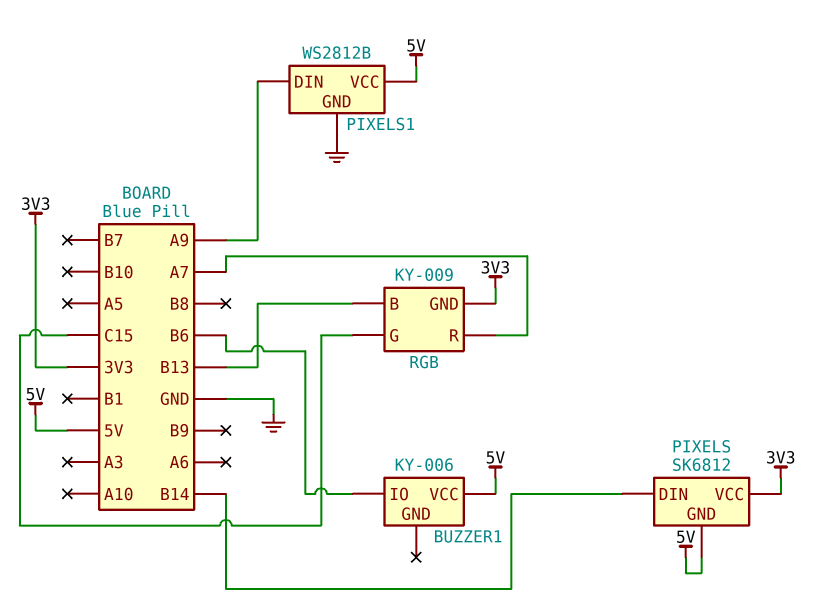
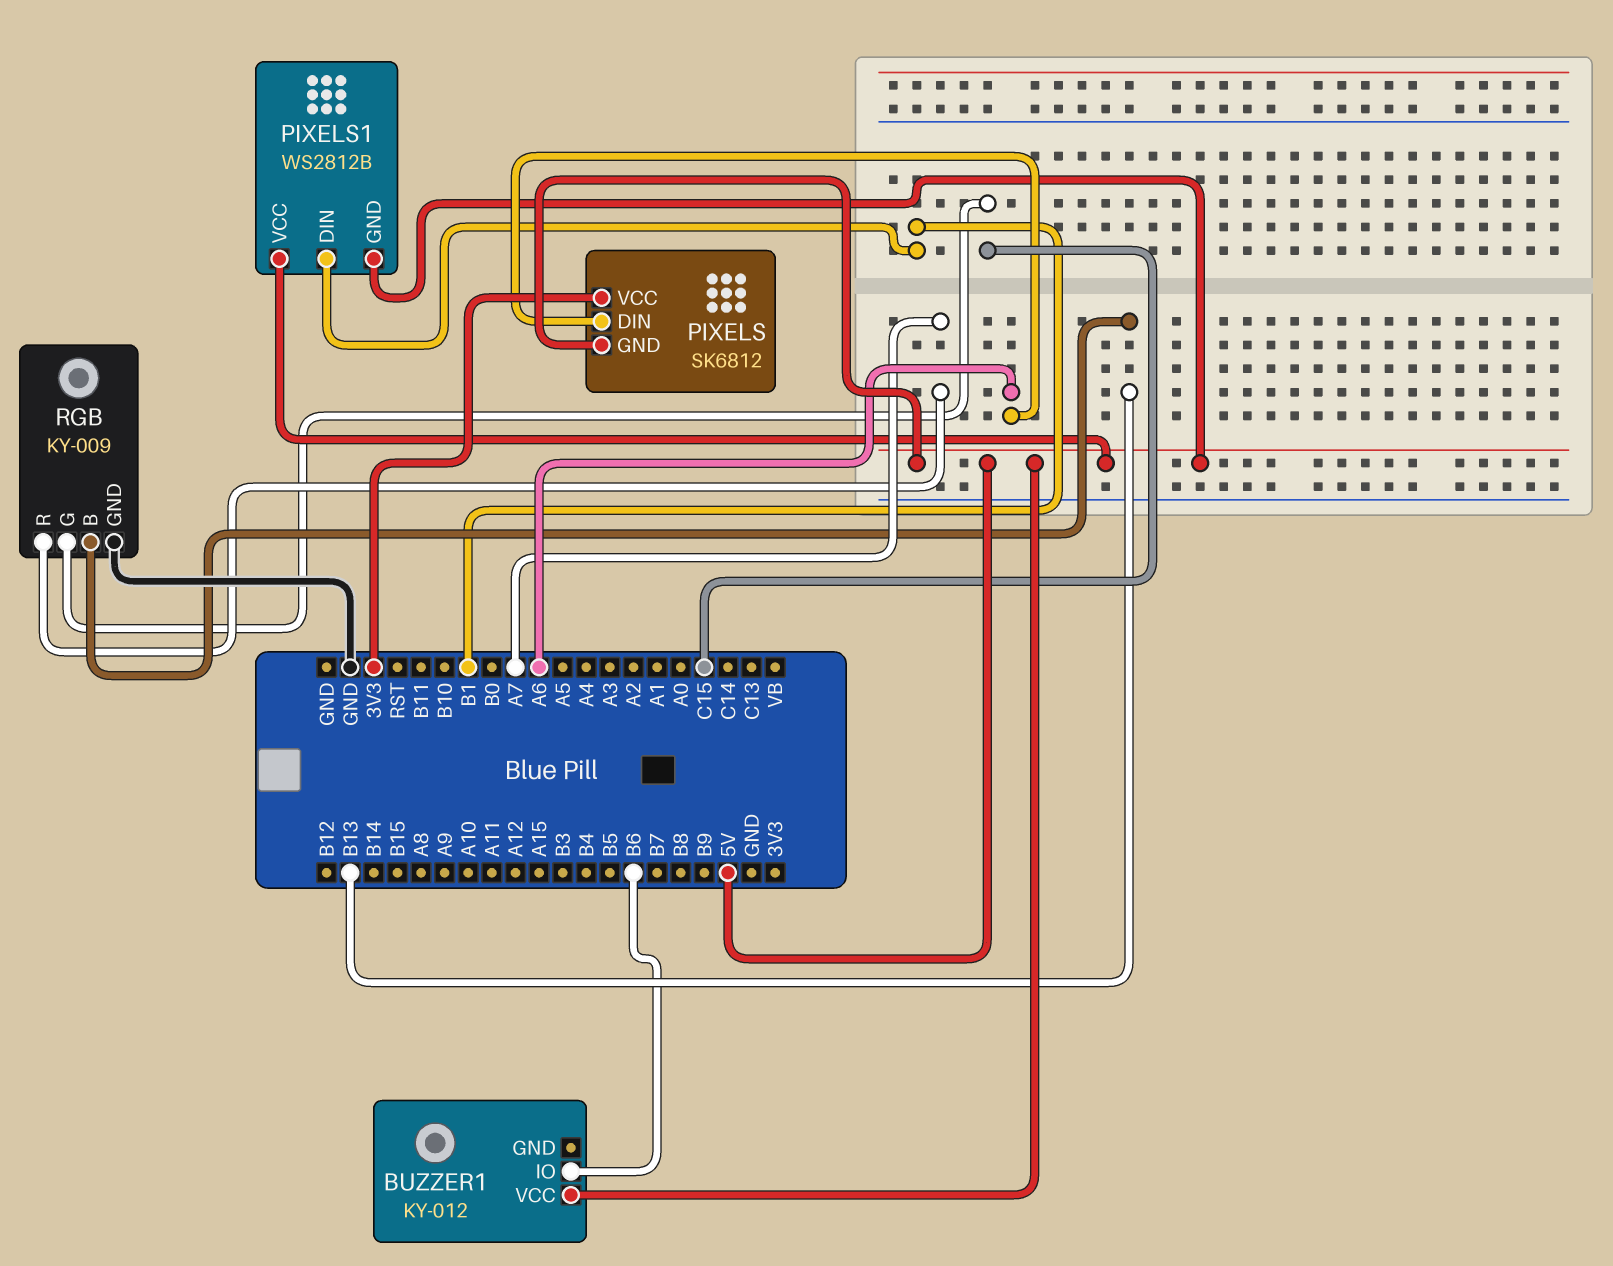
BUZZER1: KY-006 -> KY-012
PIXELS pin DIN: B14 -> A6
PIXELS1 pin DIN: A9 -> B1
PIXELS1 pin GND: GND -> 5V
RGB pin GND: 3V3 -> GND

